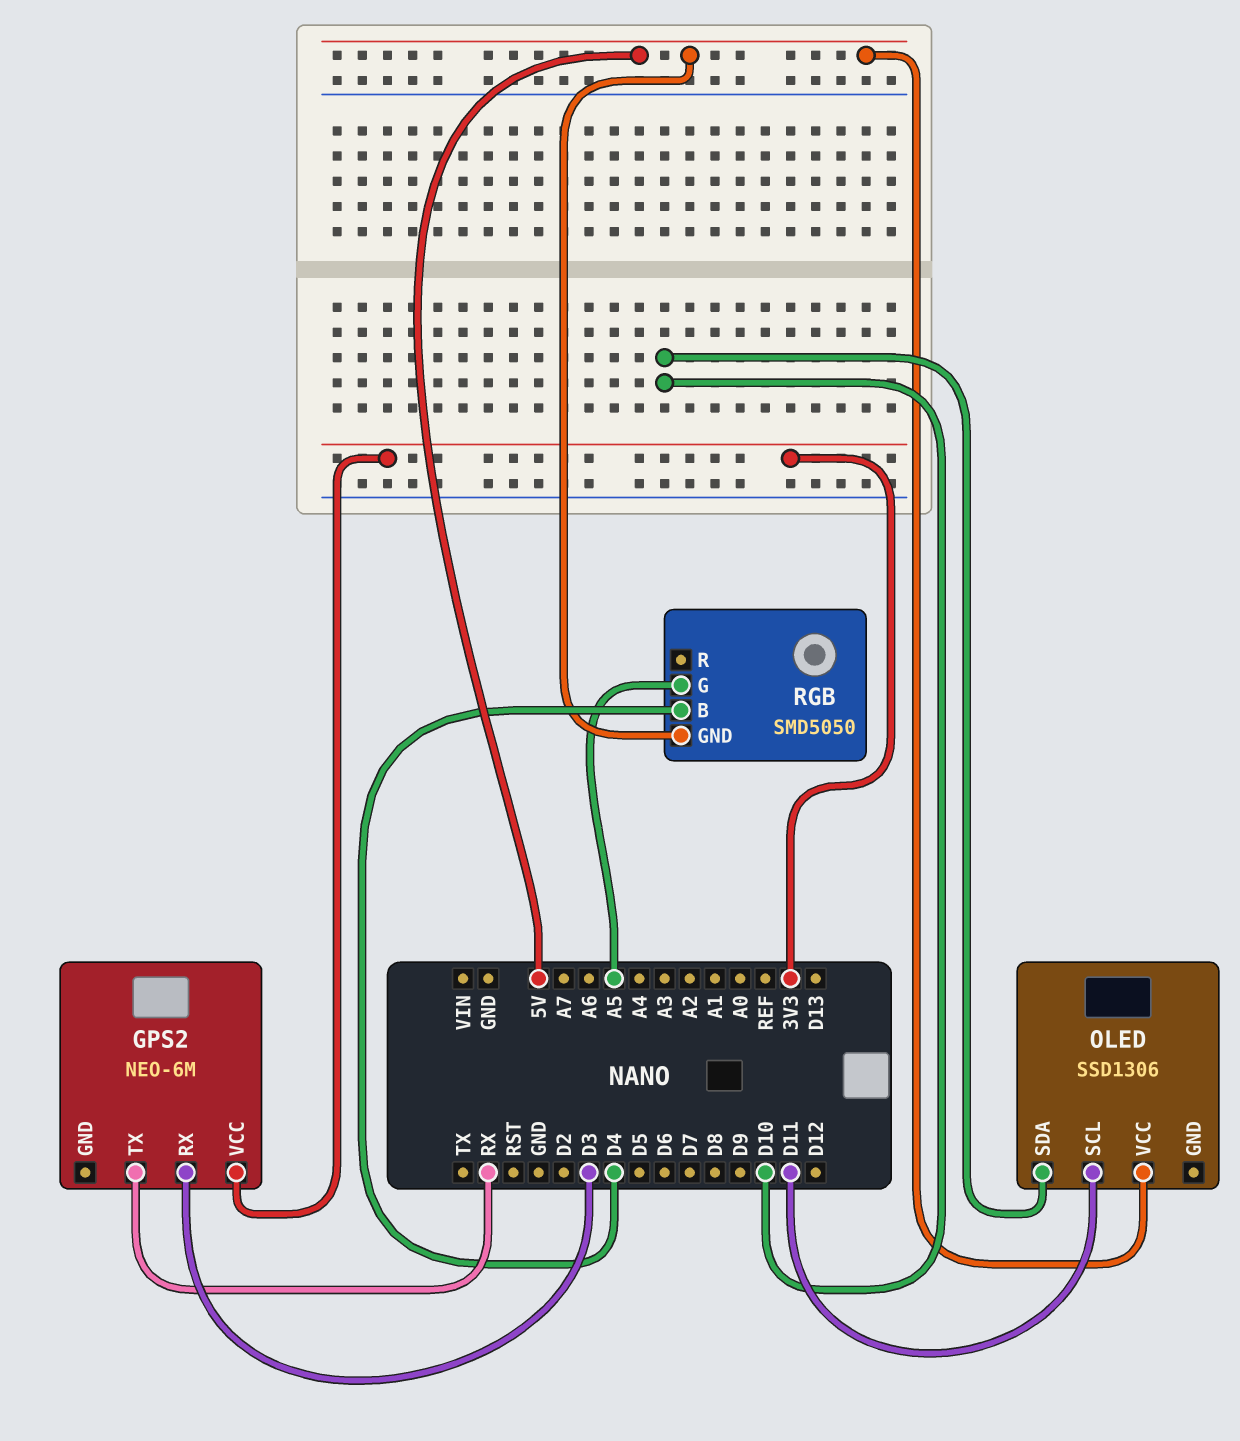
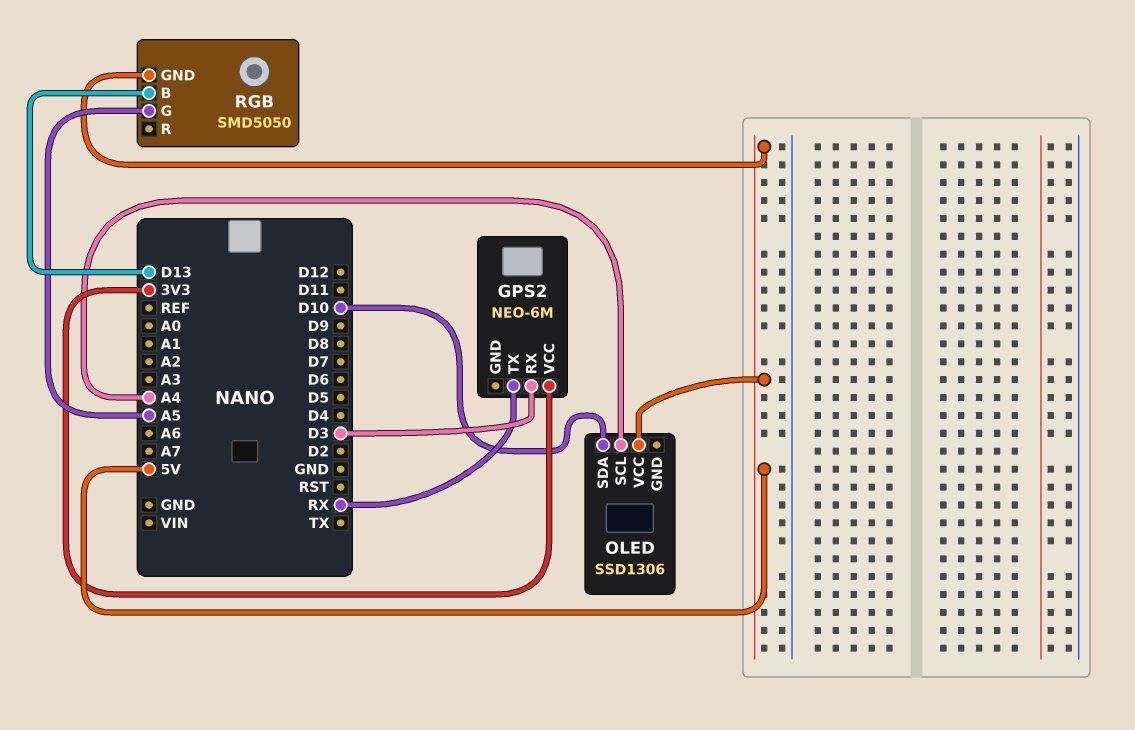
OLED pin SCL: D11 -> A4
RGB pin B: D4 -> D13

